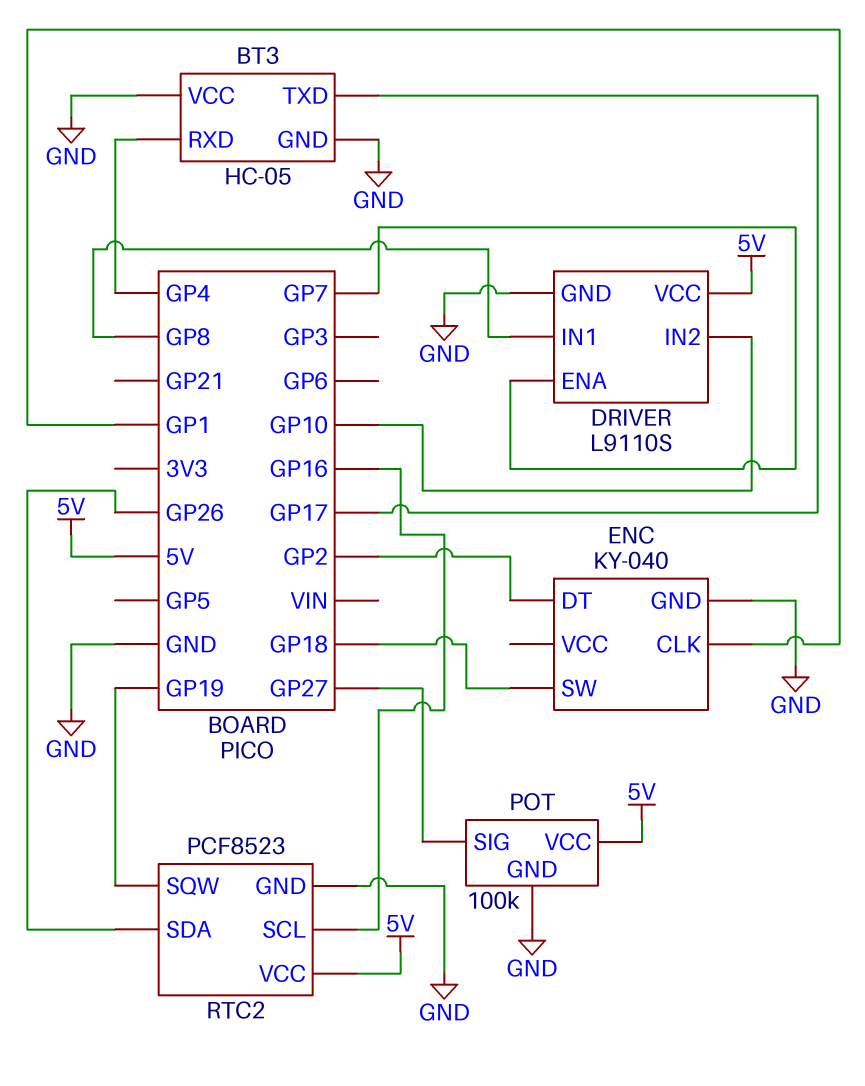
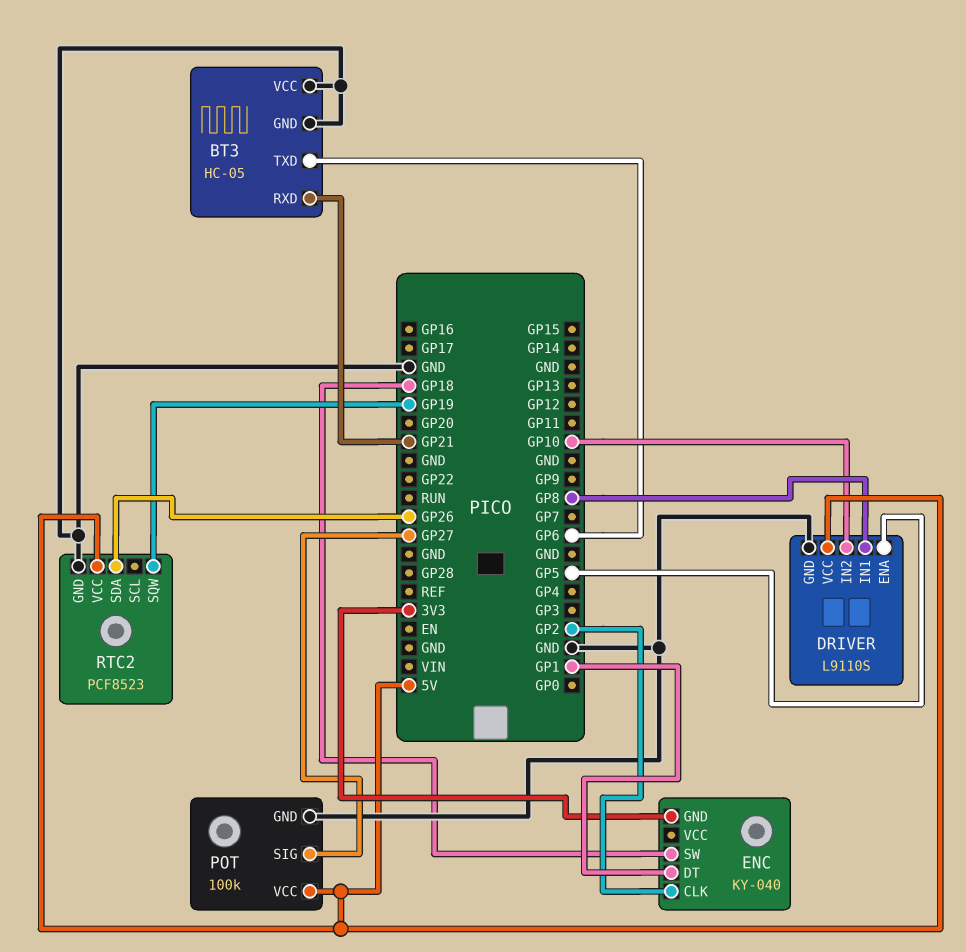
BT3 pin RXD: GP4 -> GP21
BT3 pin TXD: GP17 -> GP6
DRIVER pin ENA: GP7 -> GP5
ENC pin CLK: GP1 -> GP2
ENC pin DT: GP2 -> GP1
ENC pin GND: GND -> 3V3
RTC2 pin SCL: GP16 -> none

